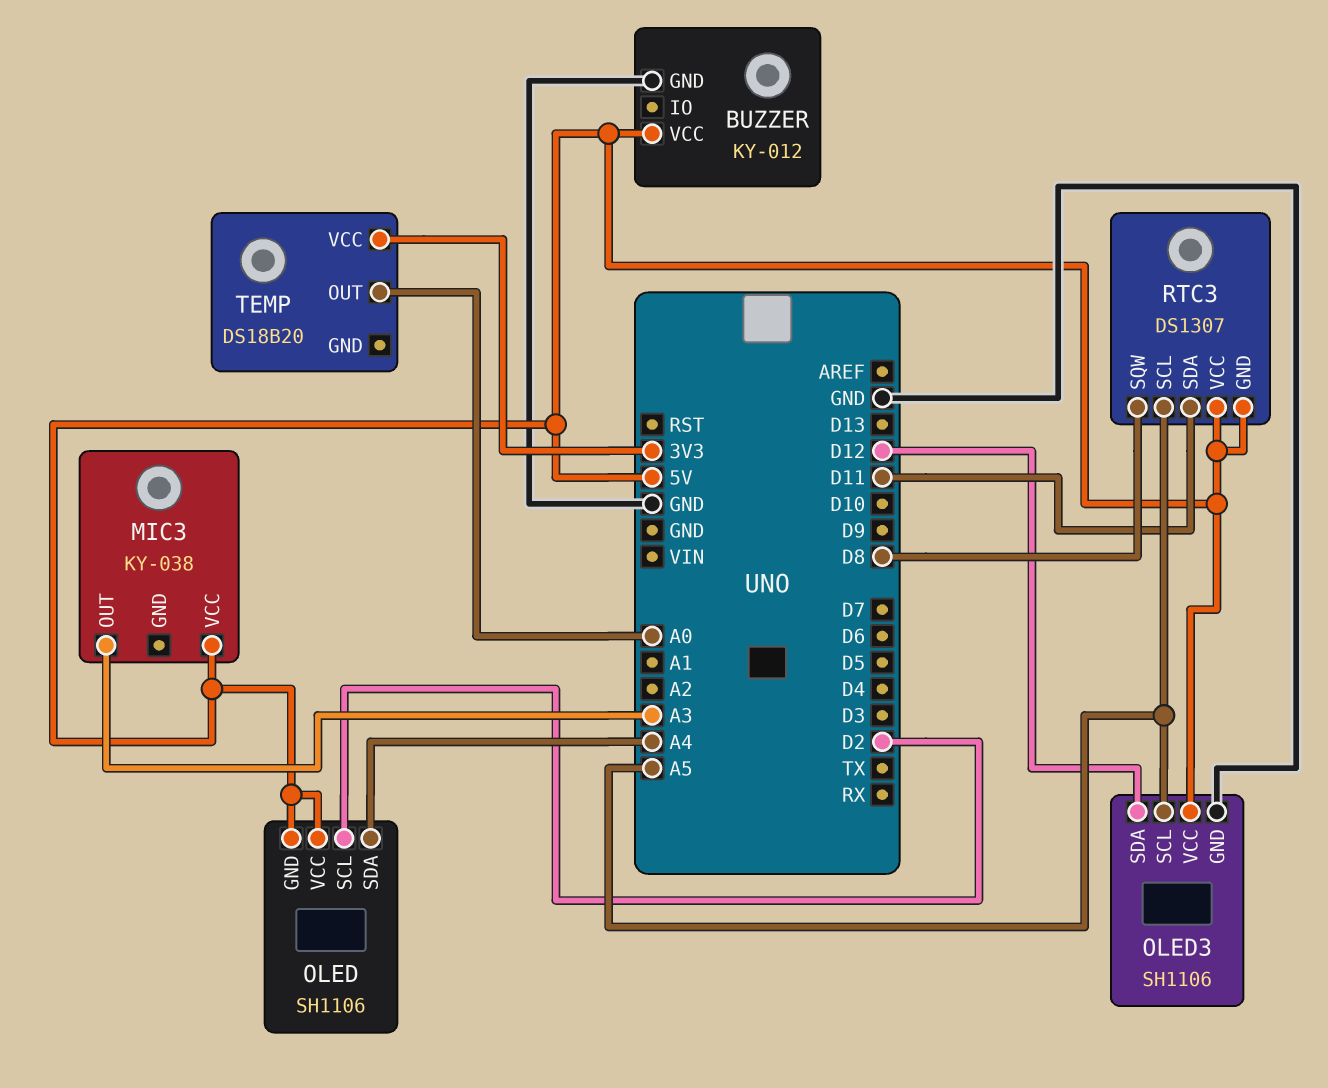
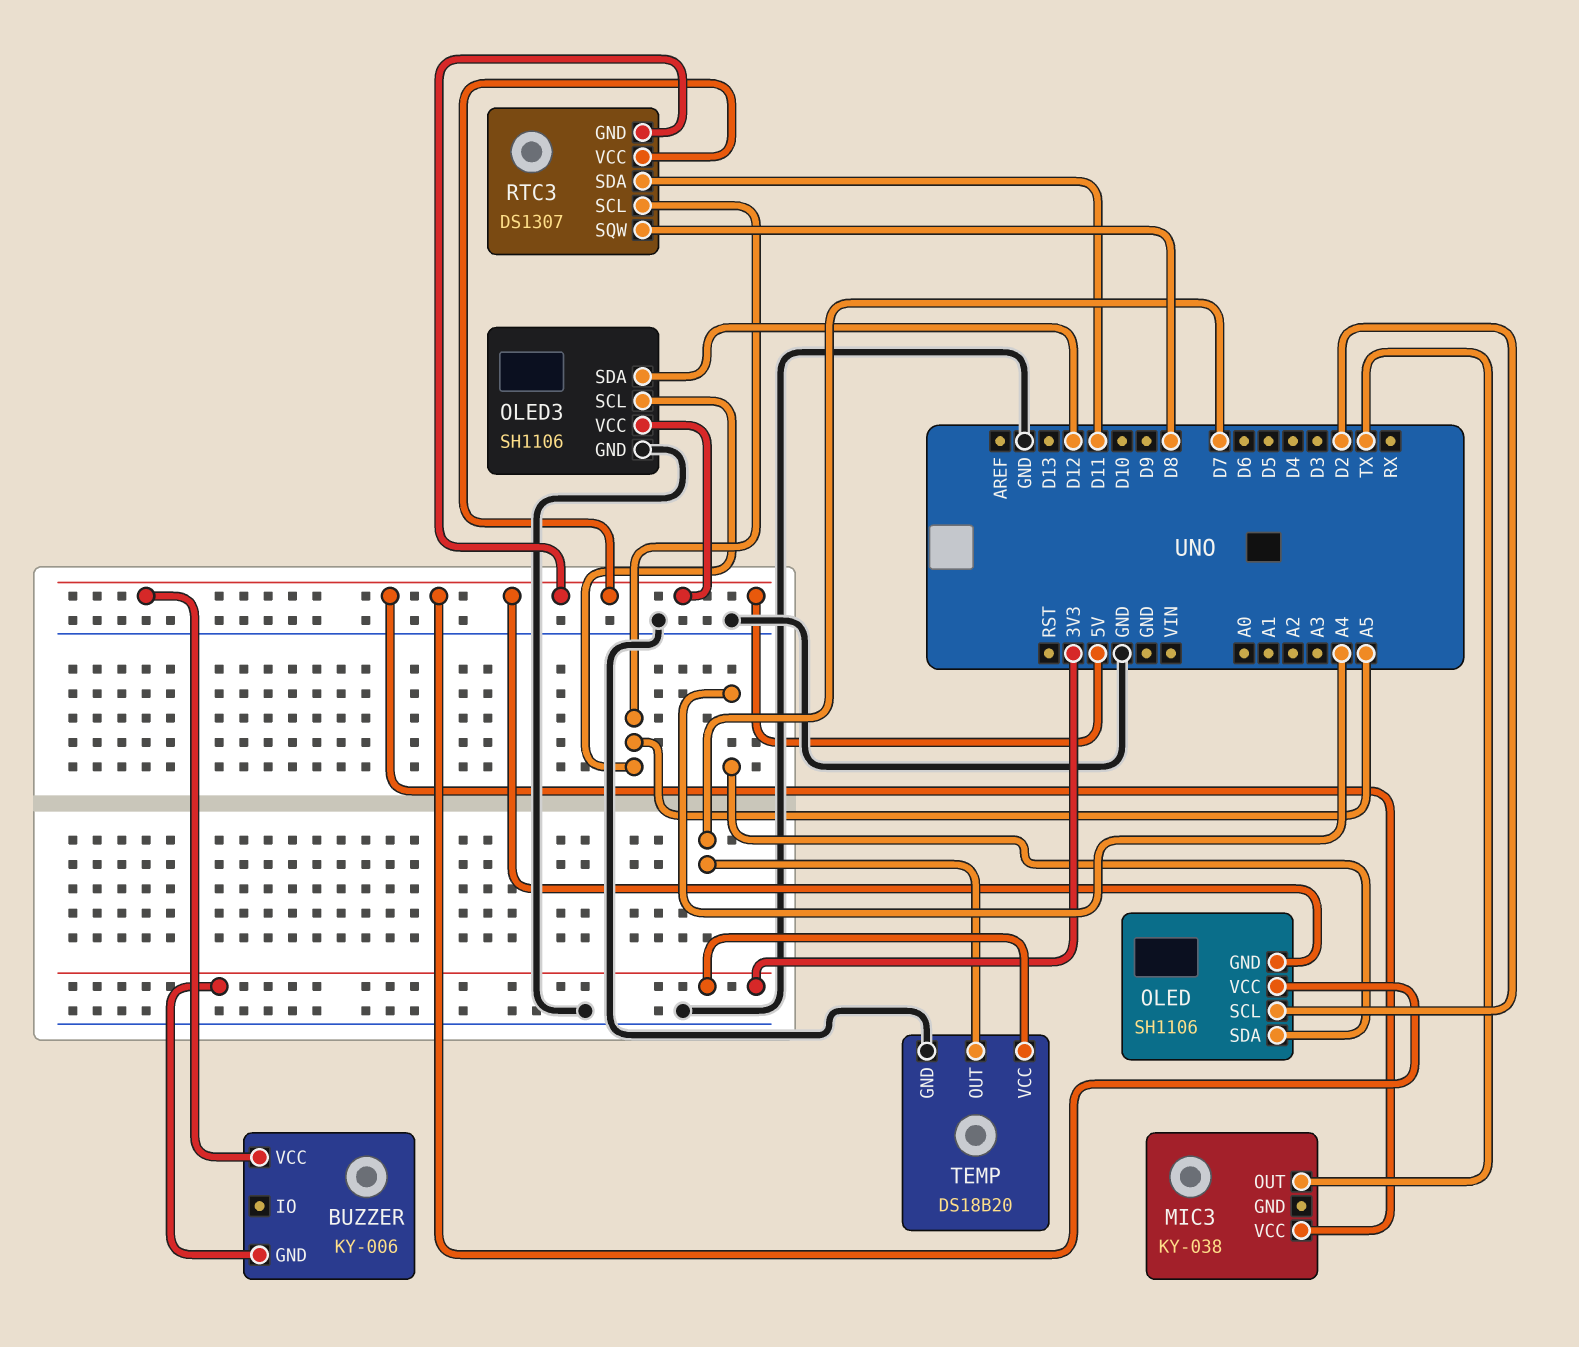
BUZZER: KY-012 -> KY-006
BUZZER pin GND: GND -> 3V3
MIC3 pin OUT: A3 -> TX
TEMP pin GND: none -> GND
TEMP pin OUT: A0 -> D7

